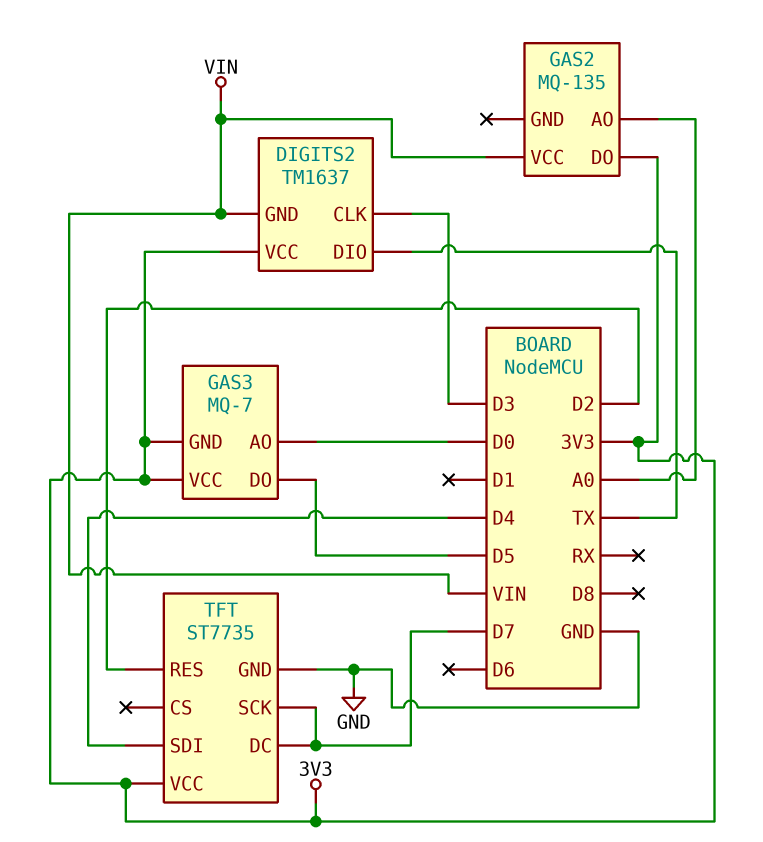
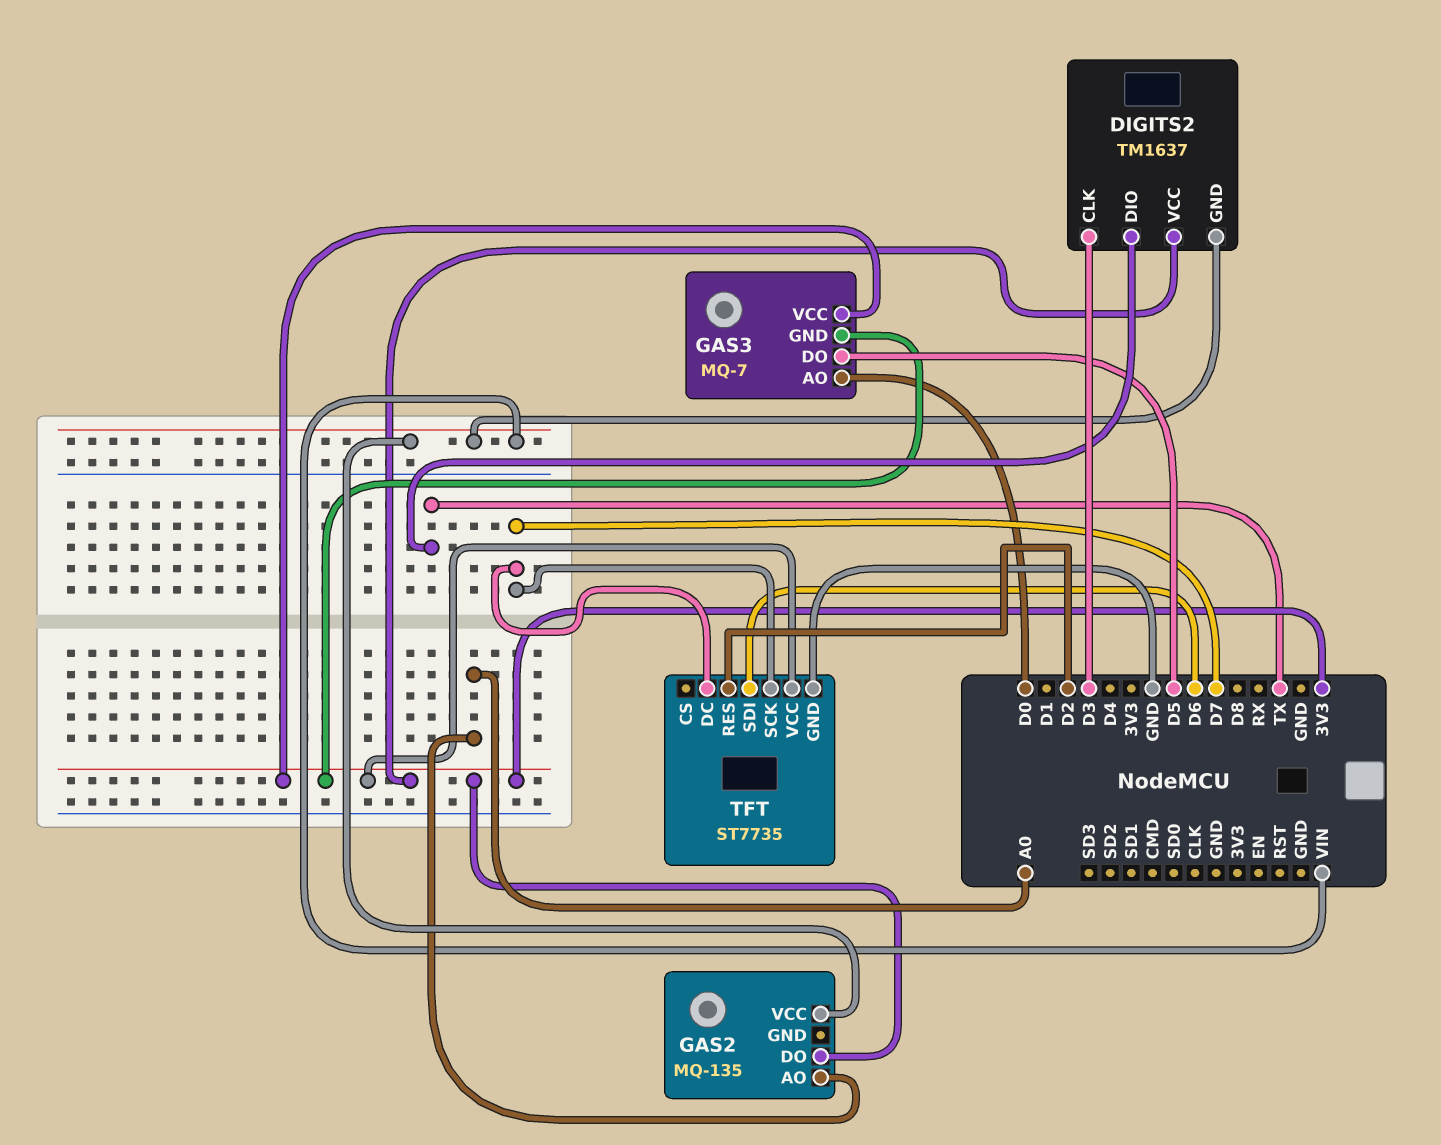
TFT pin SDI: D4 -> D6

